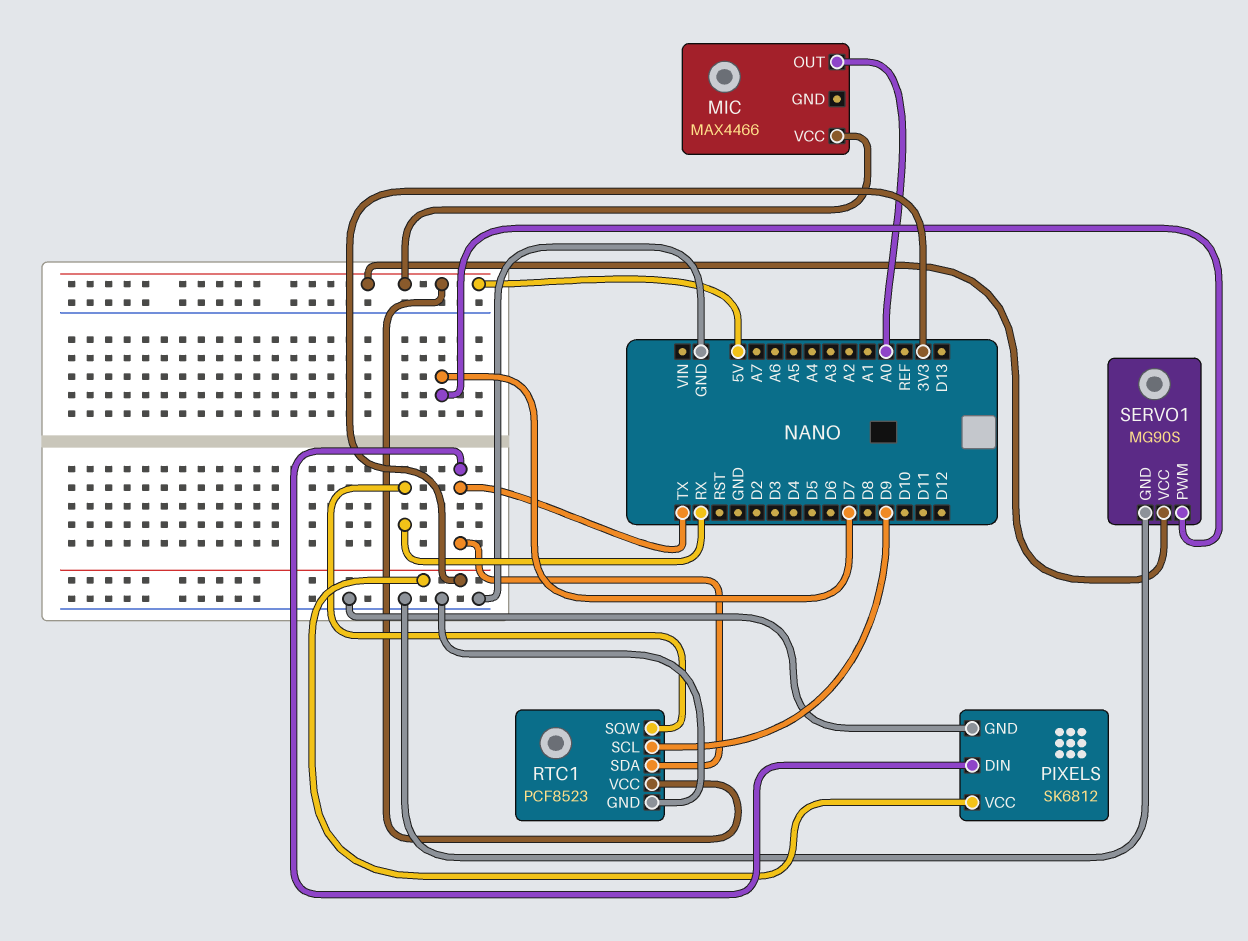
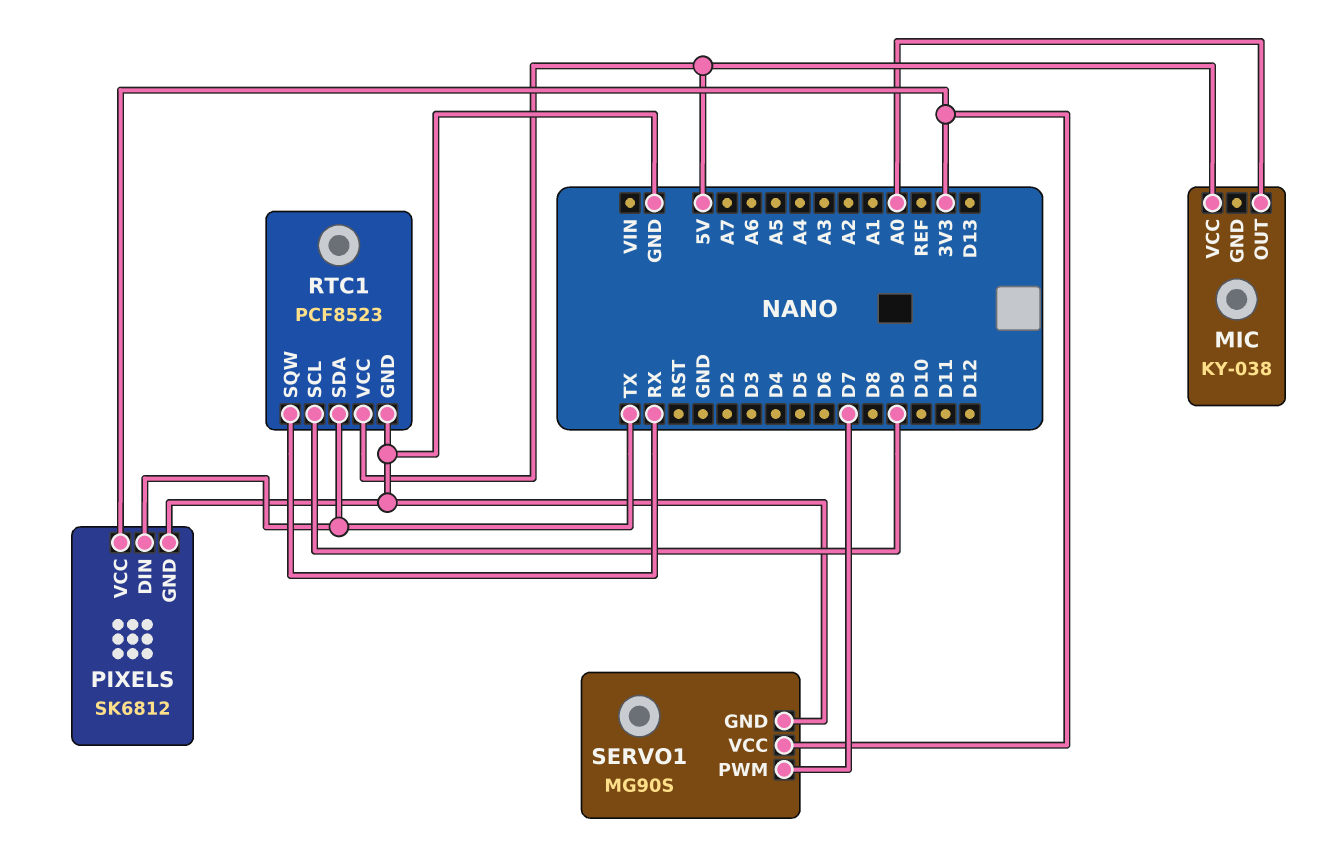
MIC: MAX4466 -> KY-038
SERVO1 pin VCC: 5V -> 3V3

